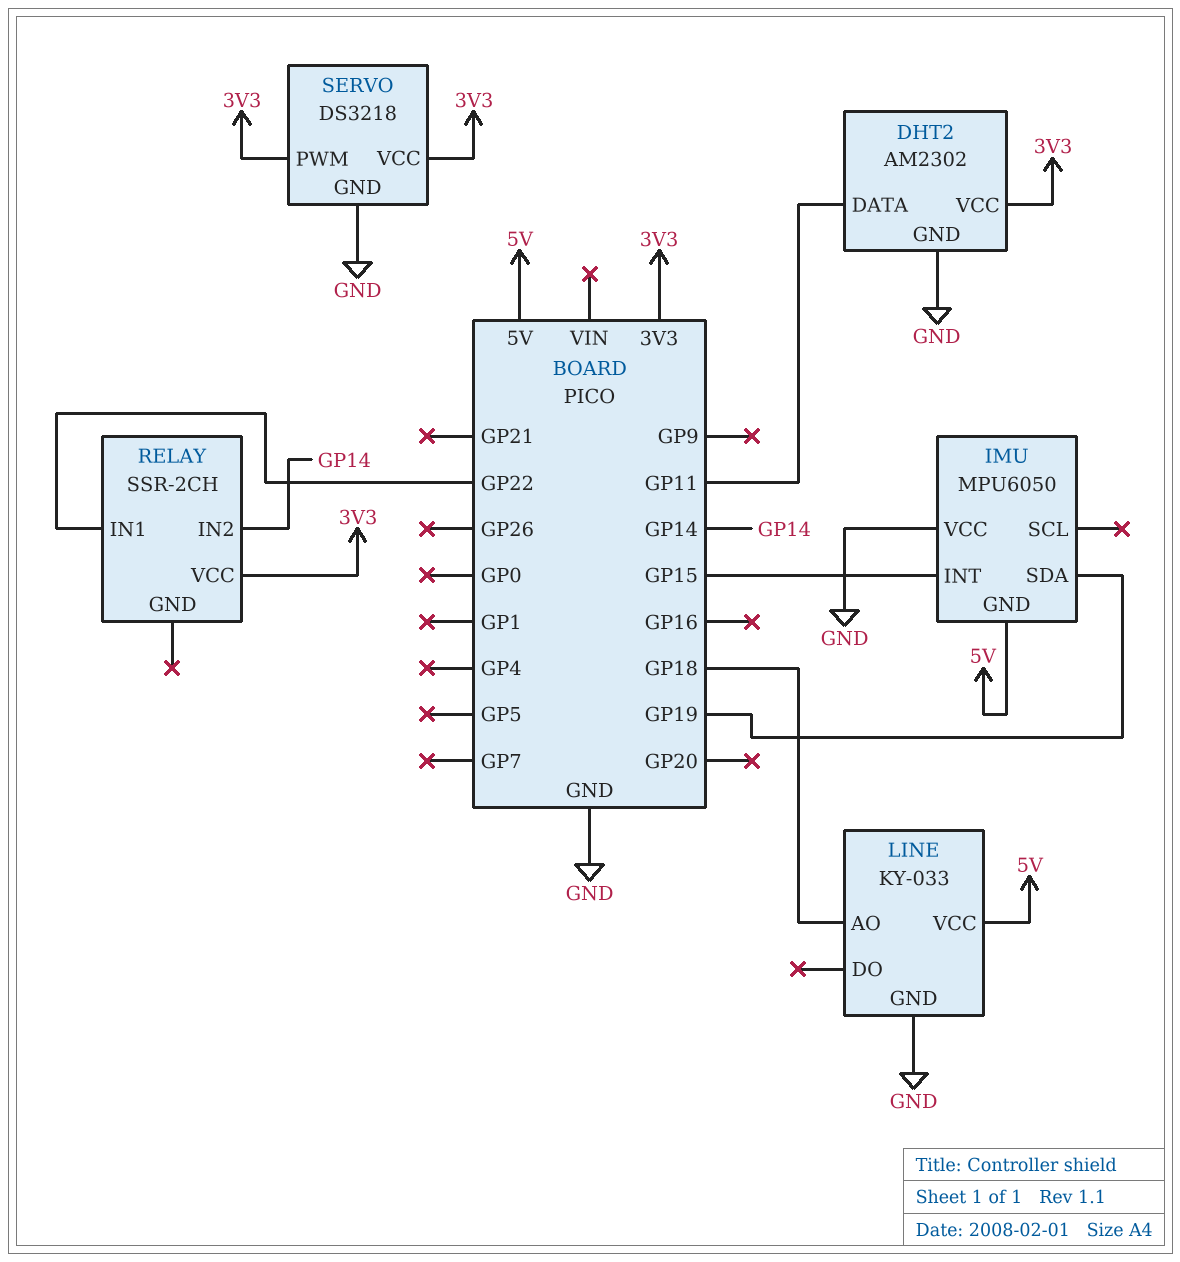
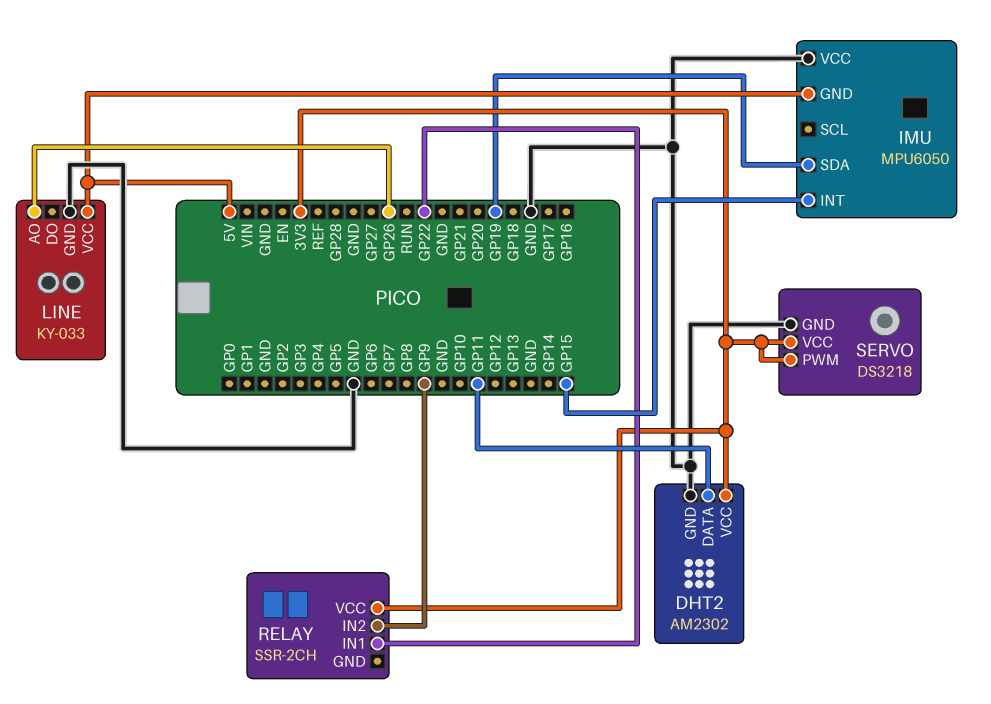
LINE pin AO: GP18 -> GP26
RELAY pin IN2: GP14 -> GP9

